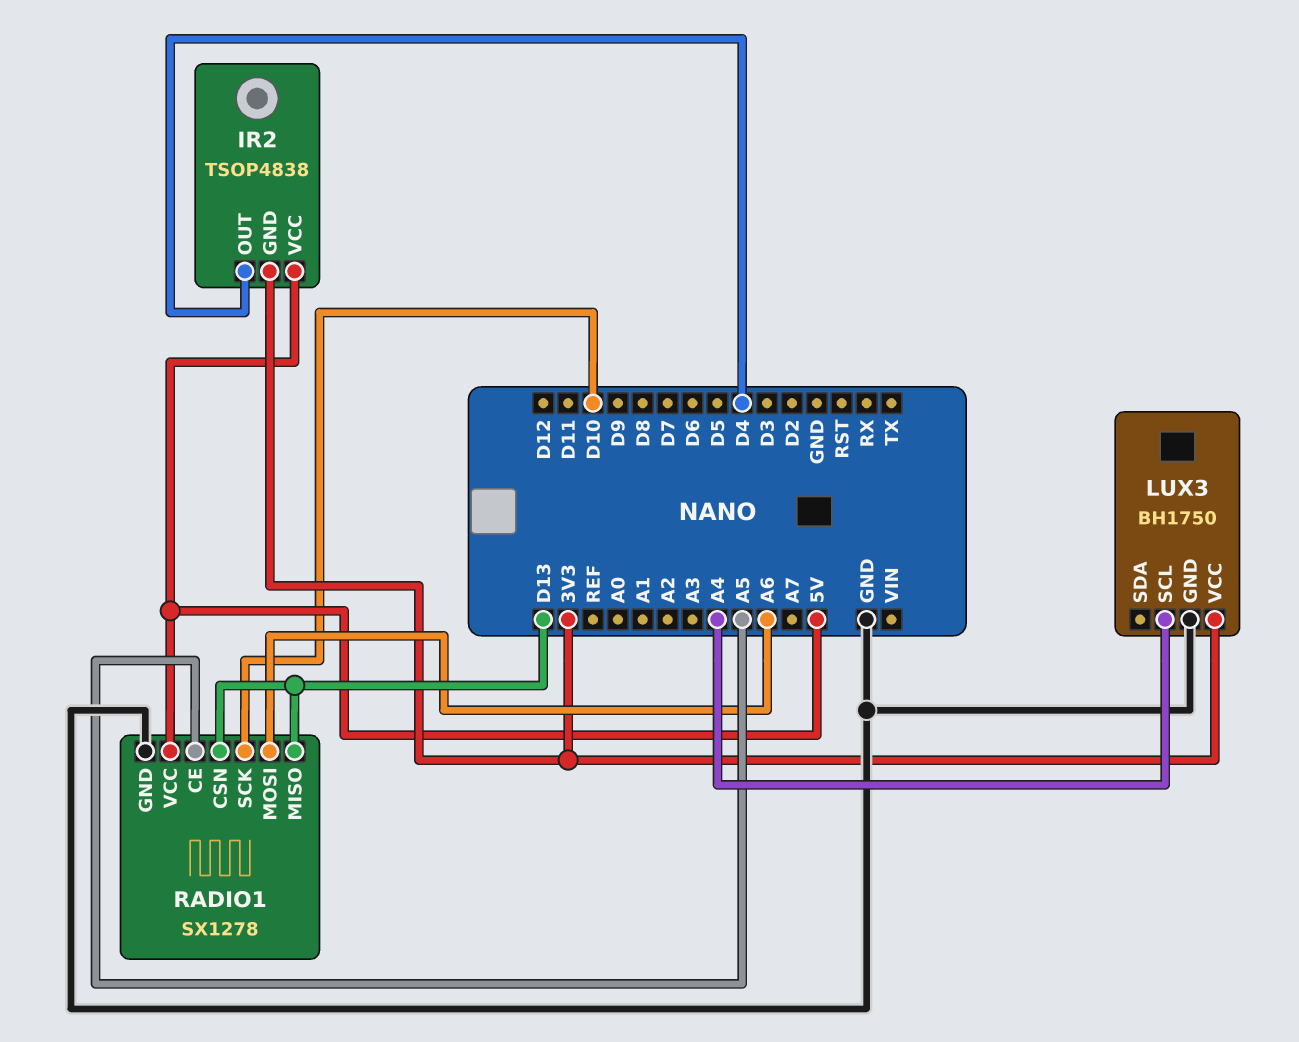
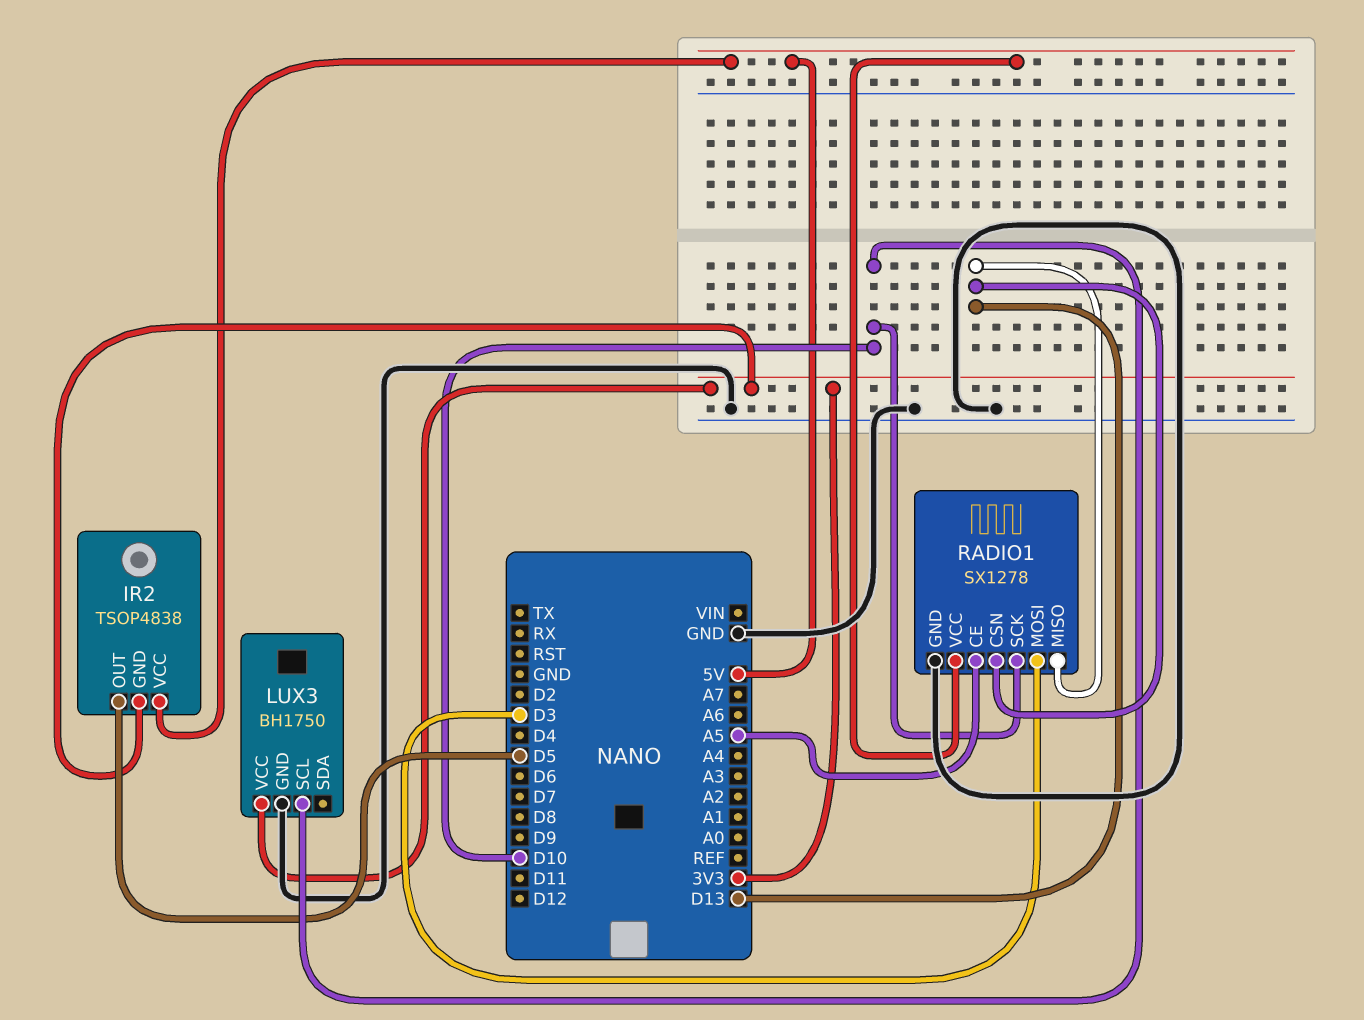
IR2 pin OUT: D4 -> D5
LUX3 pin SCL: A4 -> D10
RADIO1 pin MOSI: A6 -> D3

